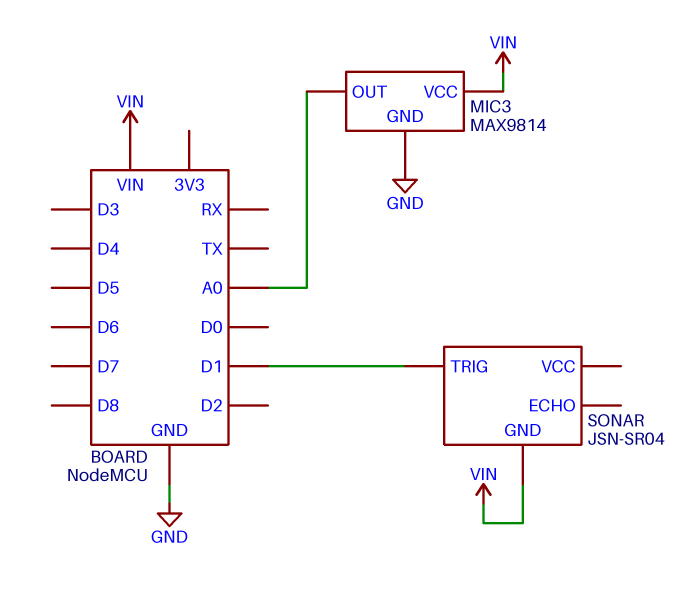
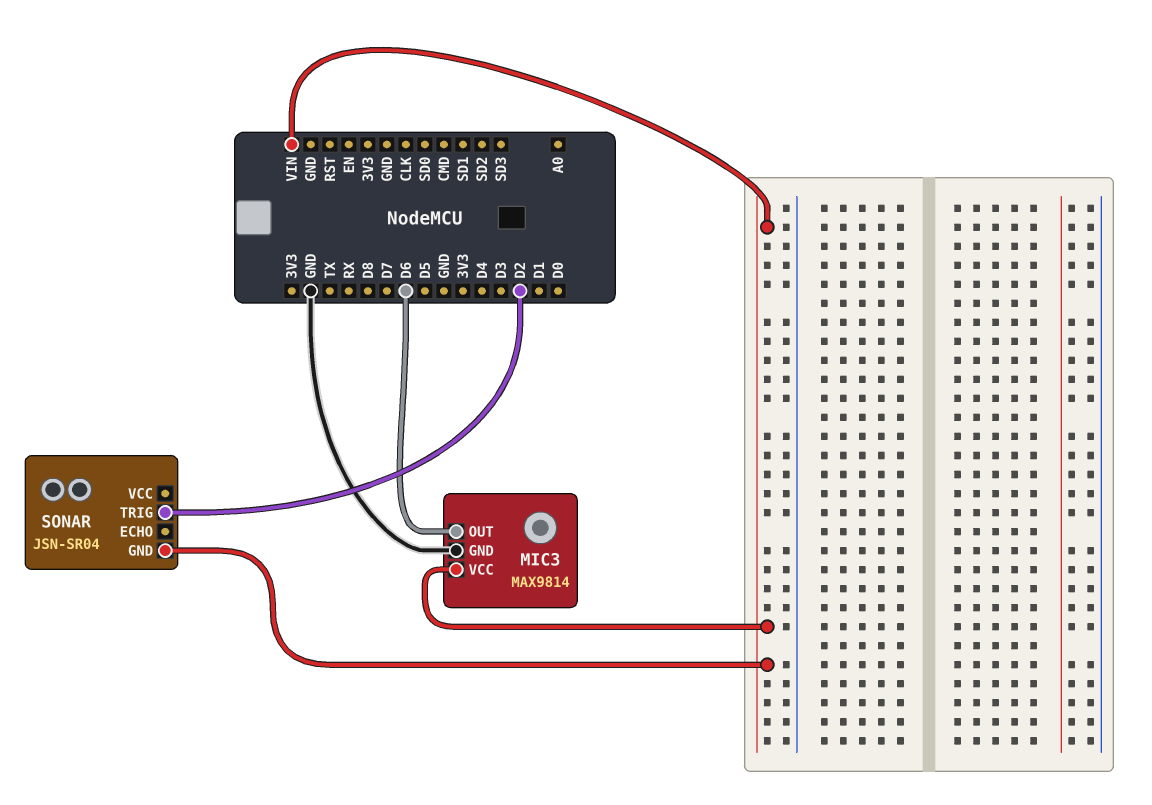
MIC3 pin OUT: A0 -> D6
SONAR pin TRIG: D1 -> D2

